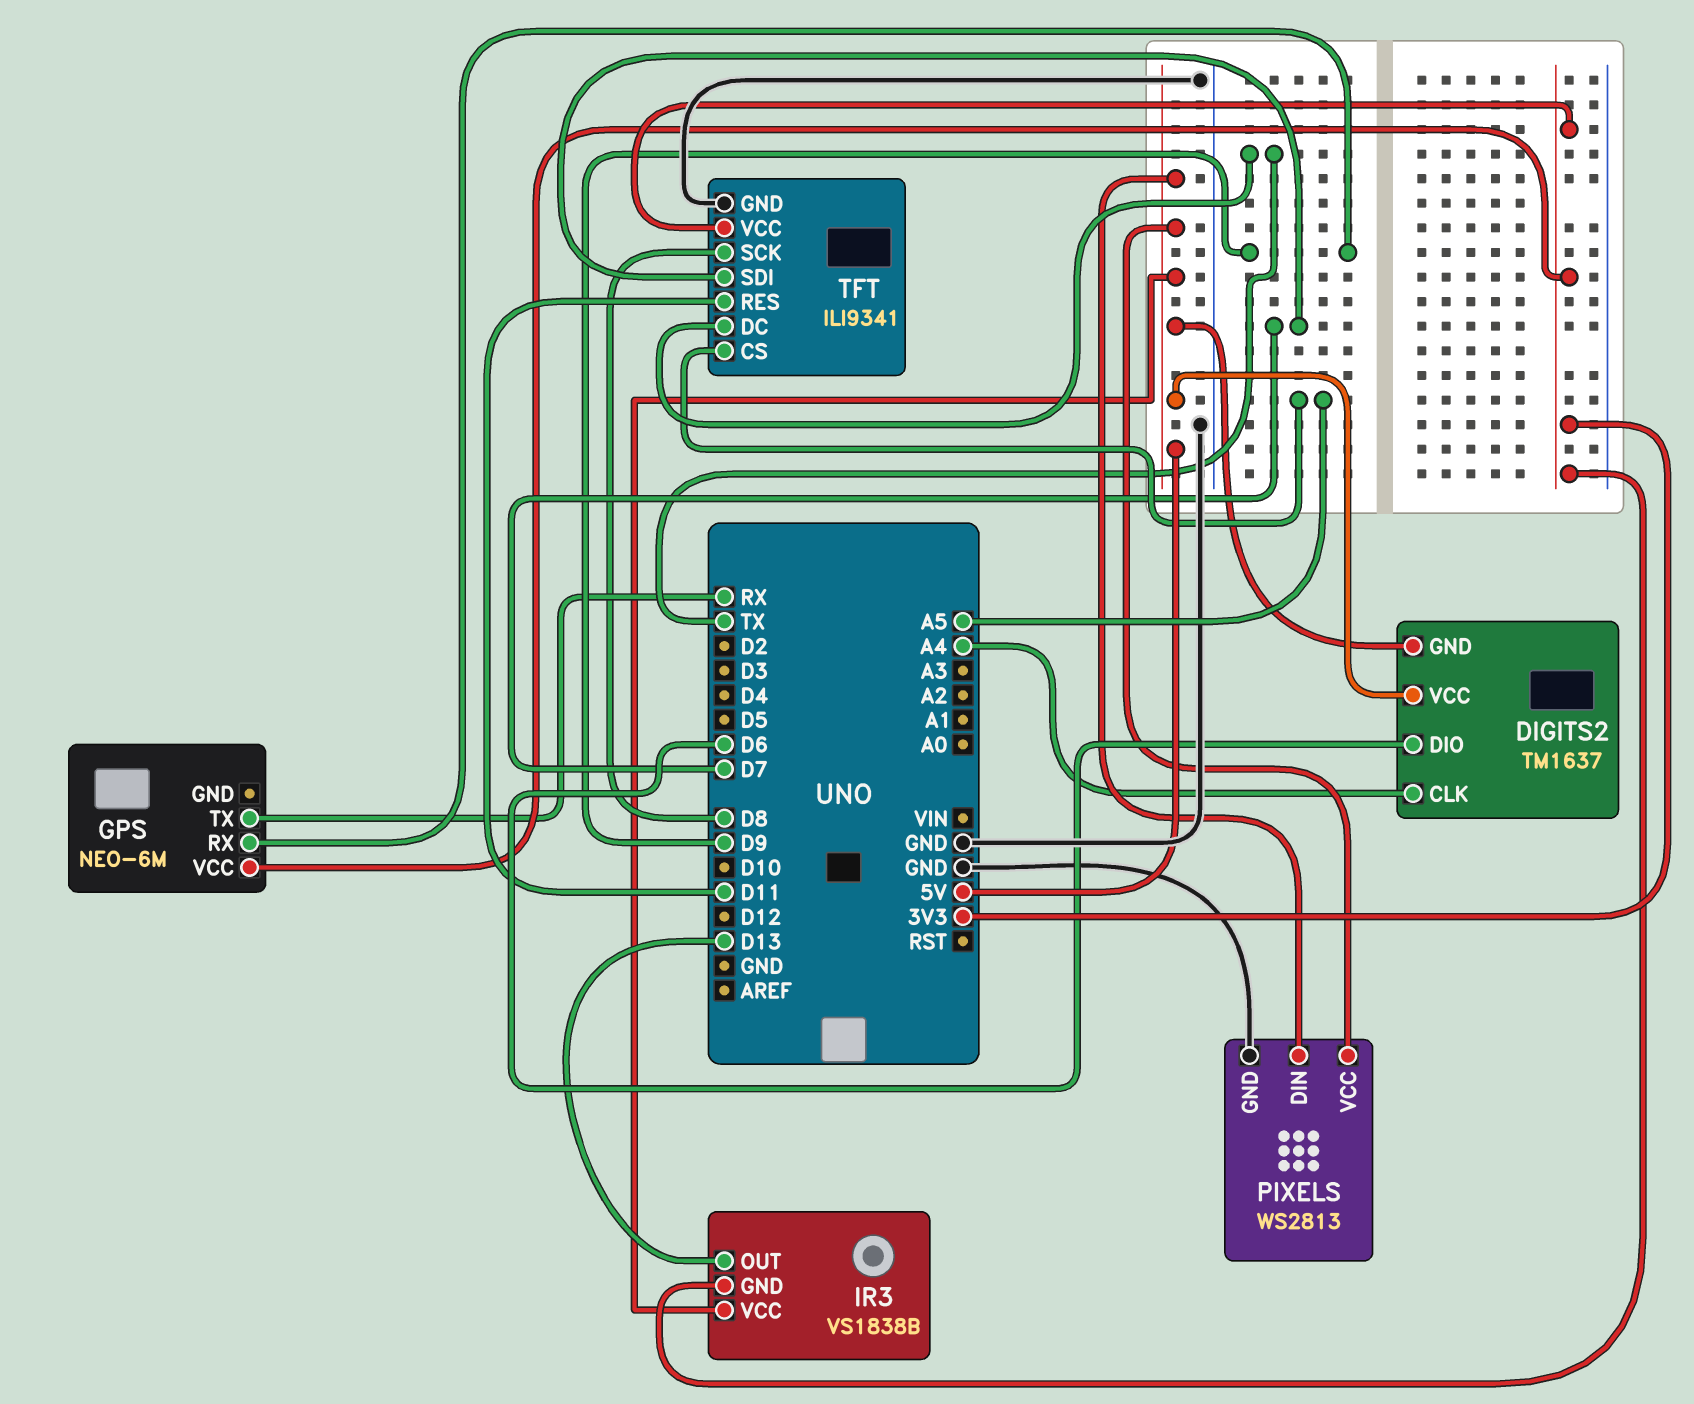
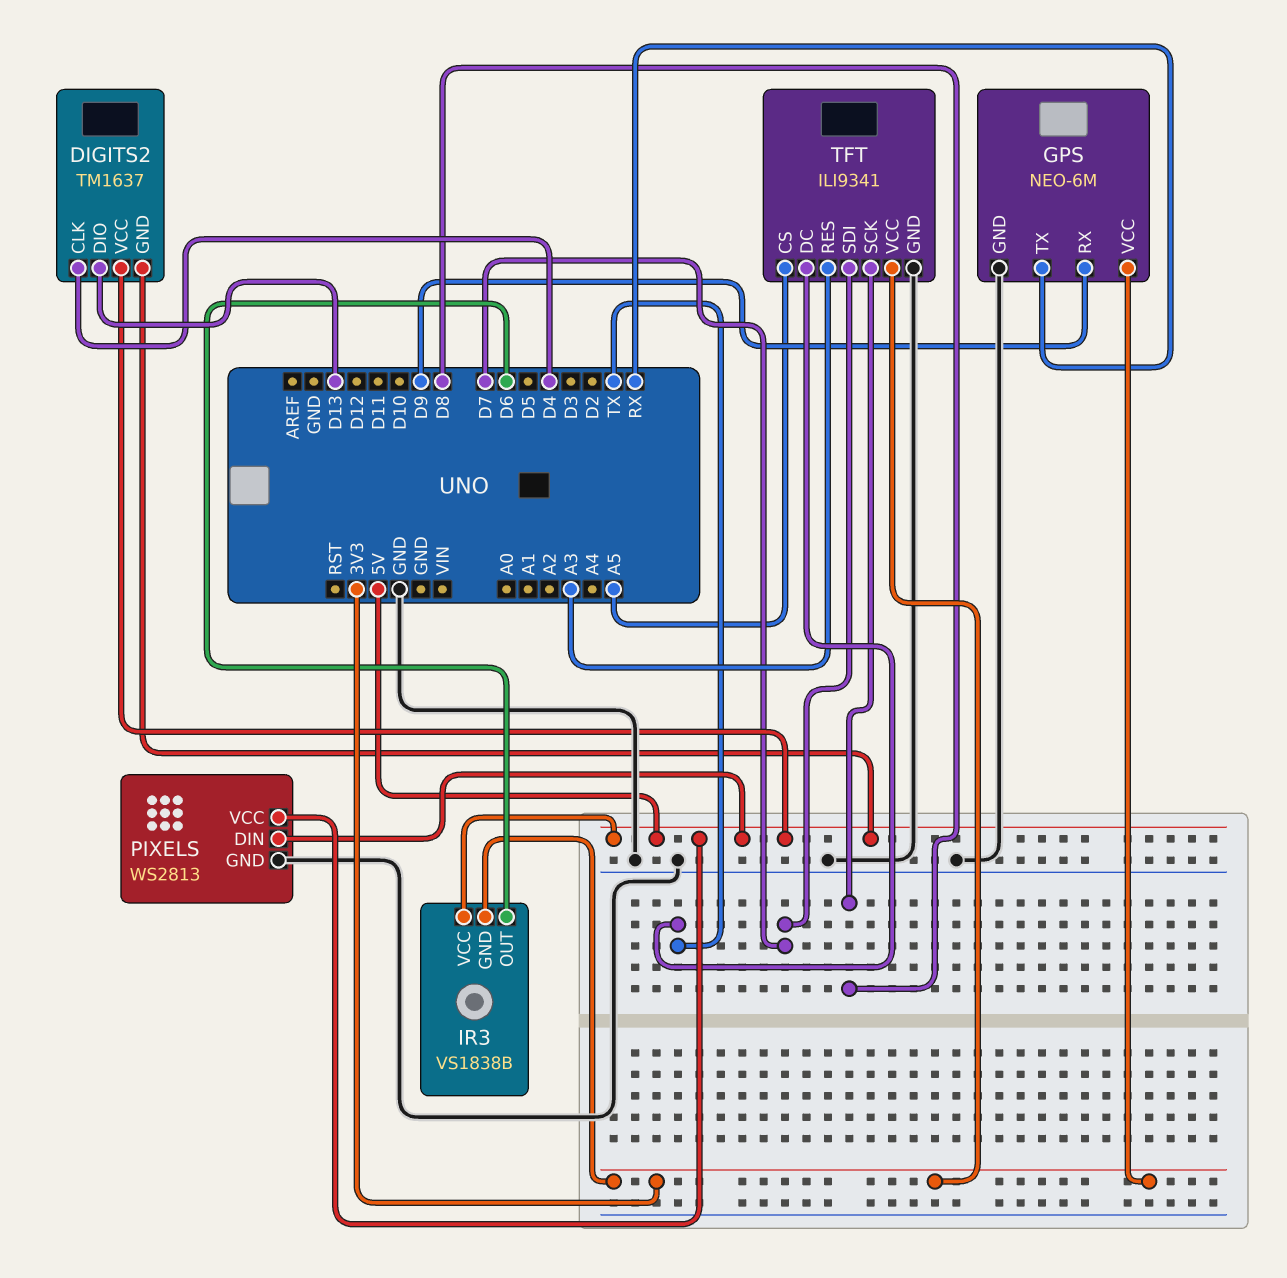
DIGITS2 pin CLK: A4 -> D4
DIGITS2 pin DIO: D6 -> D13
GPS pin GND: none -> GND
IR3 pin OUT: D13 -> D6
TFT pin RES: D11 -> A3

